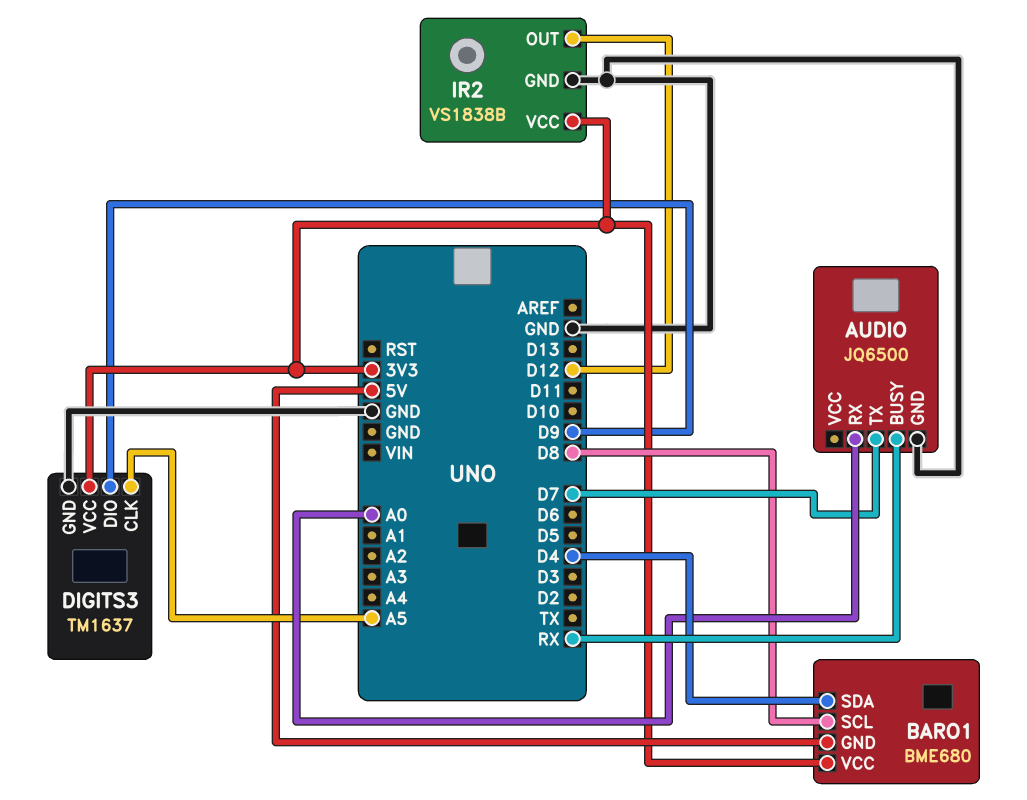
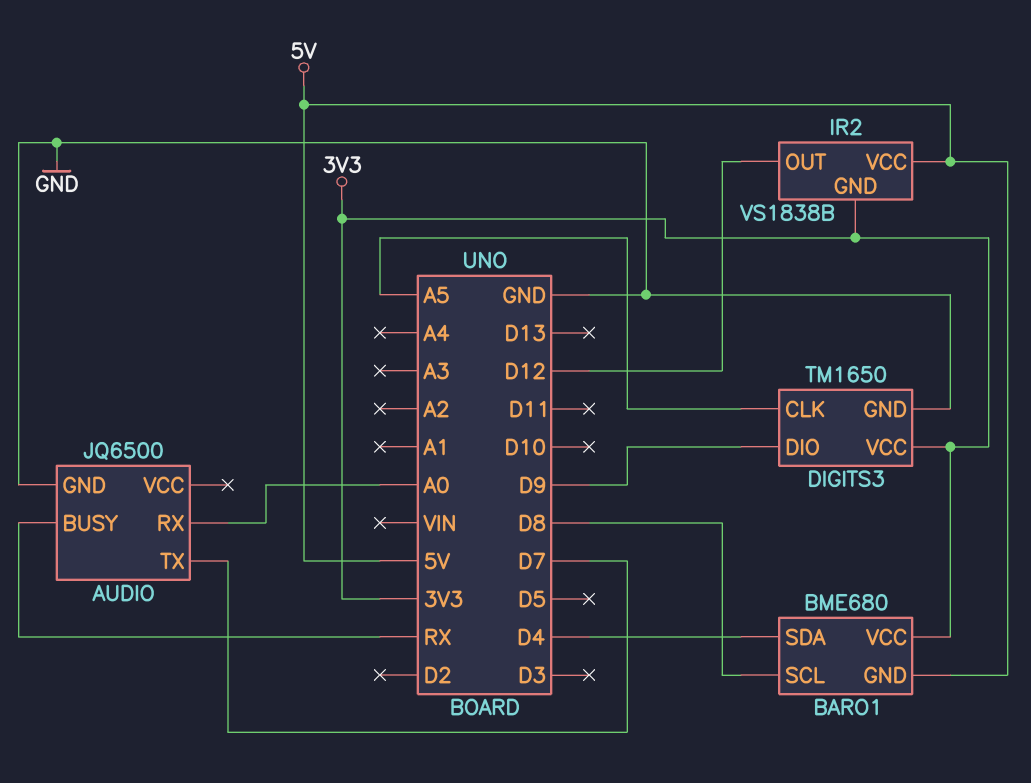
DIGITS3: TM1637 -> TM1650
IR2 pin GND: GND -> 3V3
IR2 pin VCC: 3V3 -> 5V

